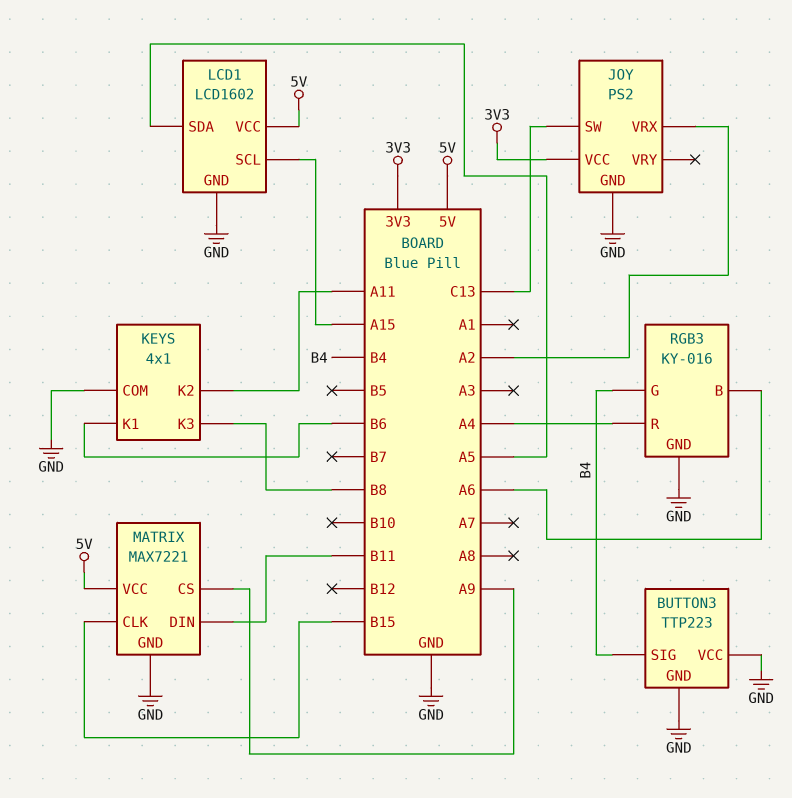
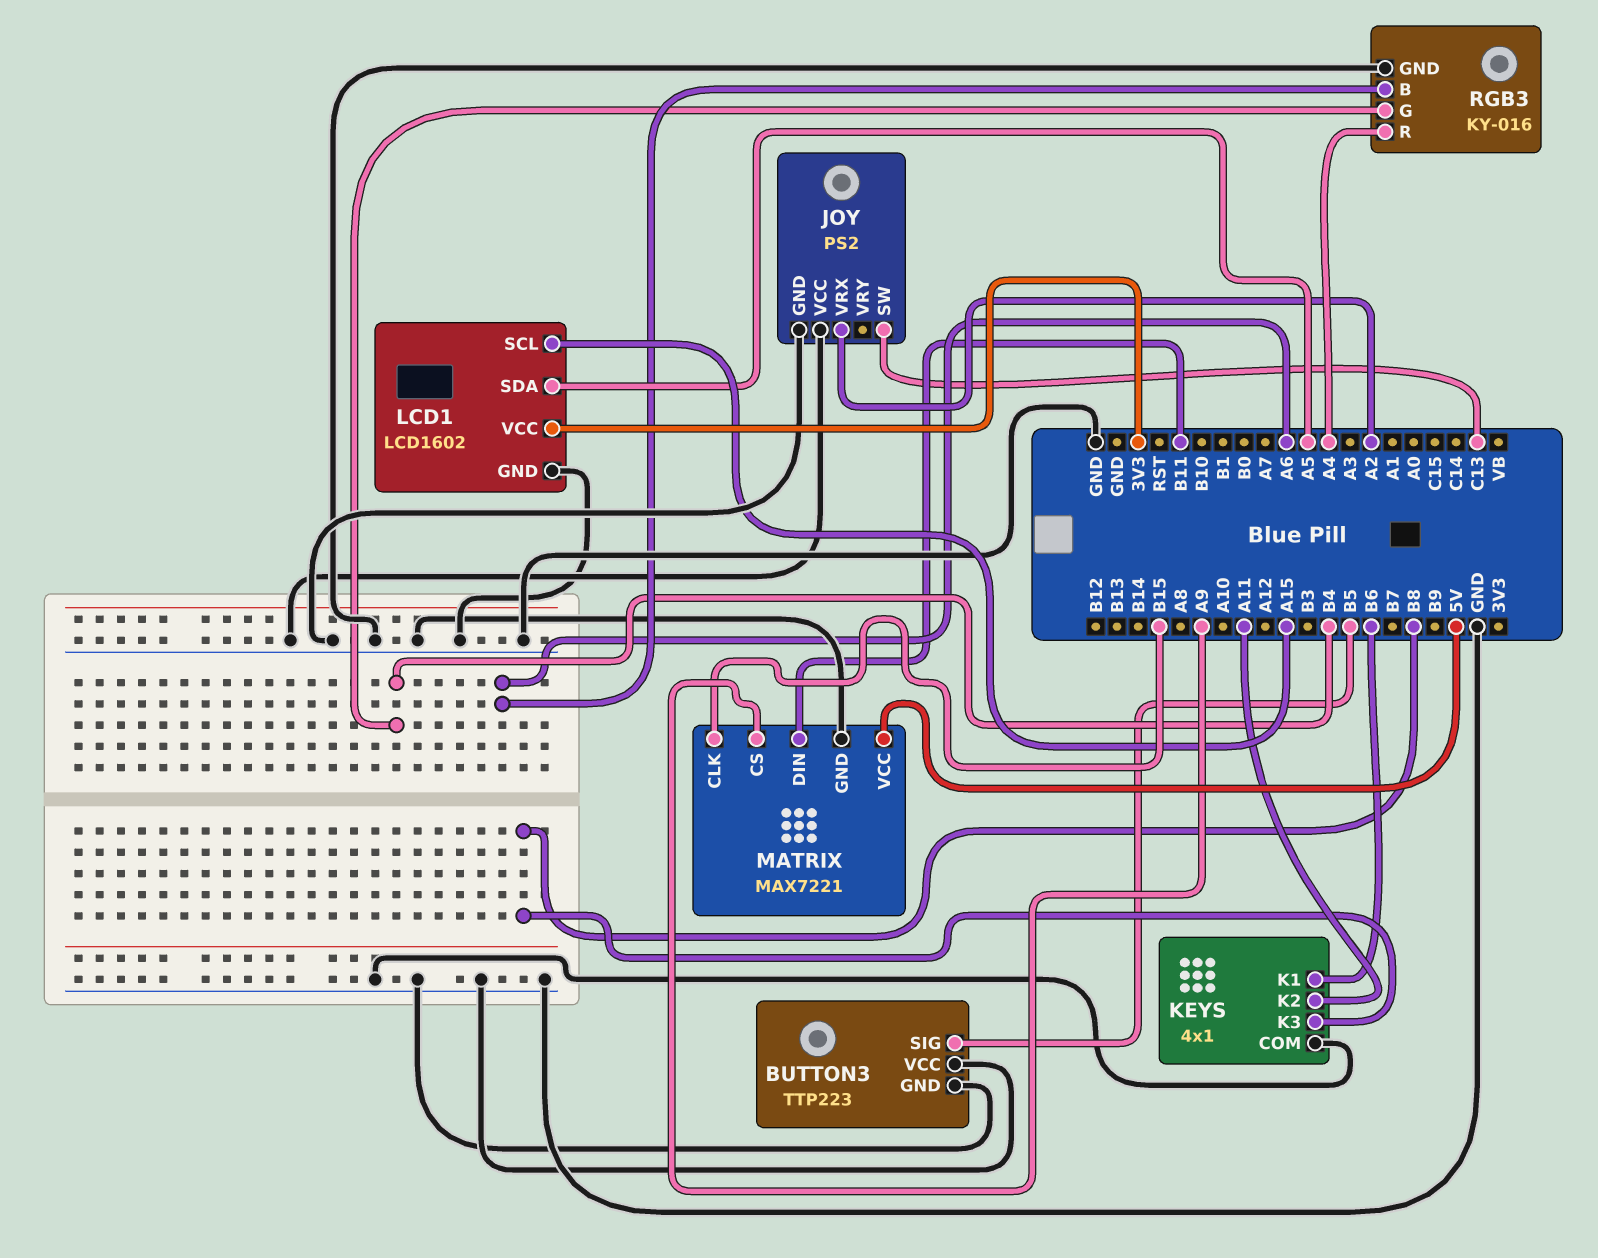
BUTTON3 pin SIG: B4 -> B5
JOY pin VCC: 3V3 -> GND
LCD1 pin VCC: 5V -> 3V3

